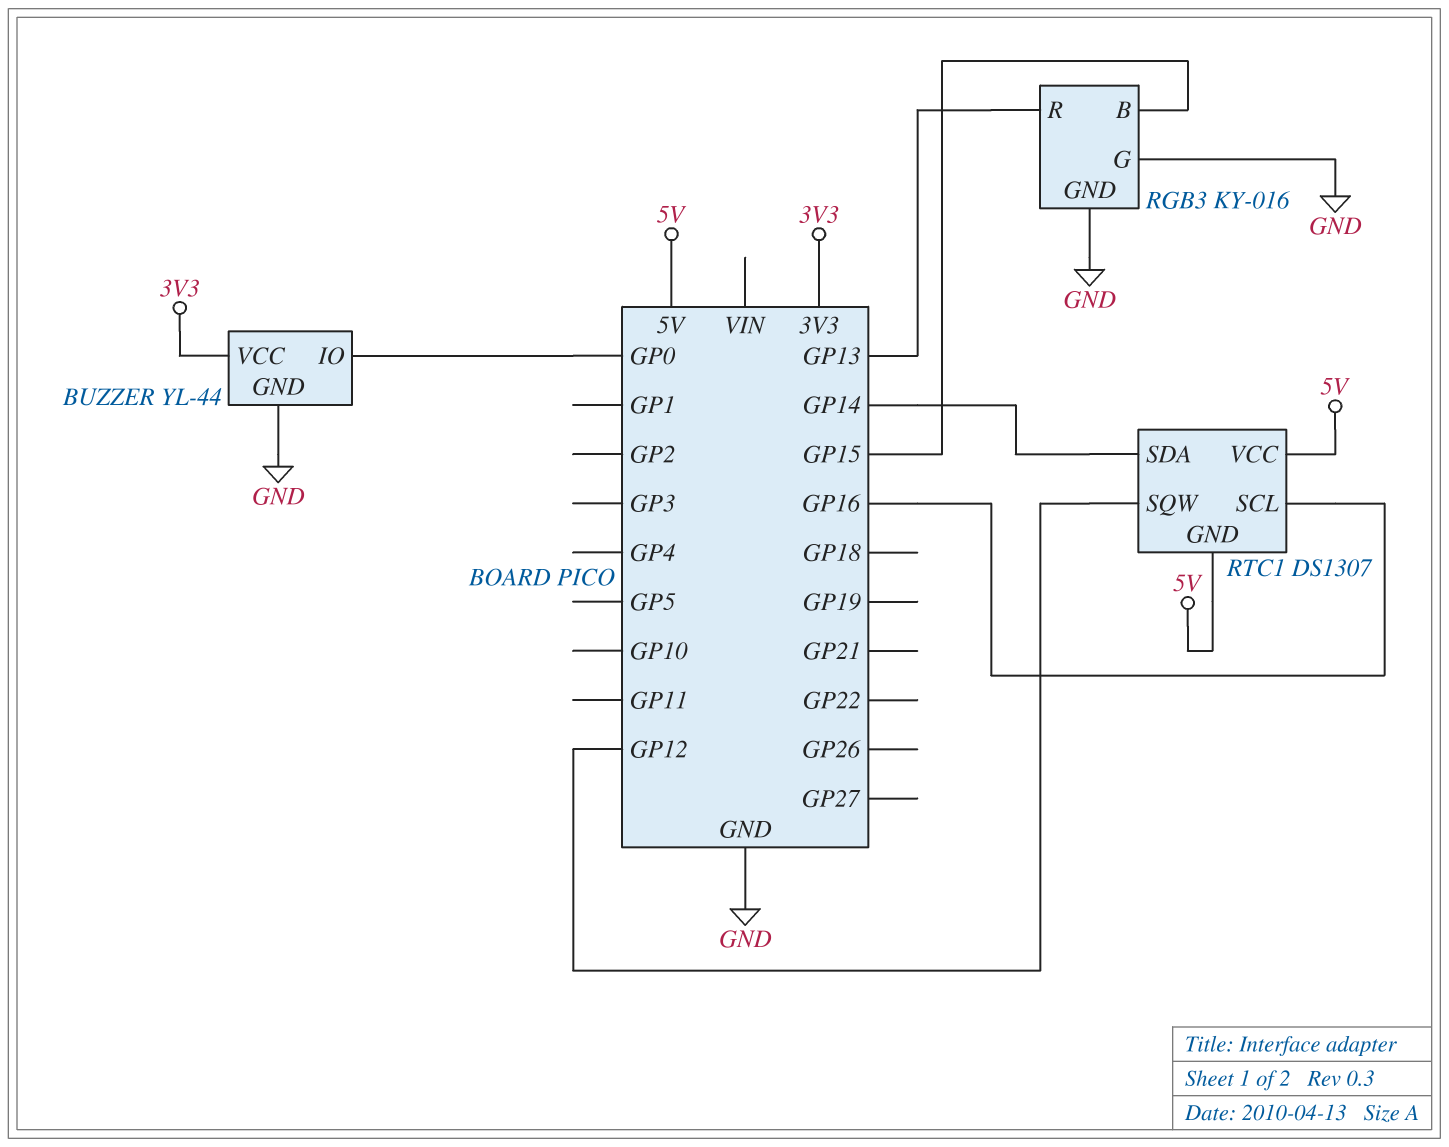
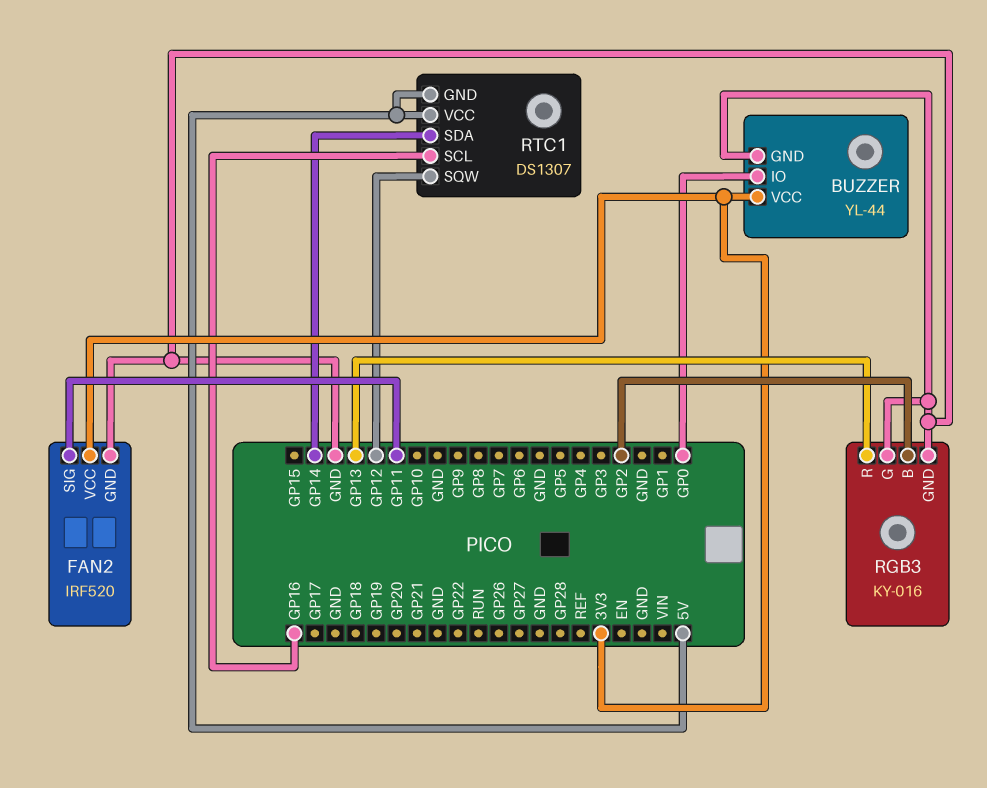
FAN2: none -> IRF520
FAN2 pin GND: none -> GND
FAN2 pin SIG: none -> GP11
FAN2 pin VCC: none -> 3V3
RGB3 pin B: GP15 -> GP2

